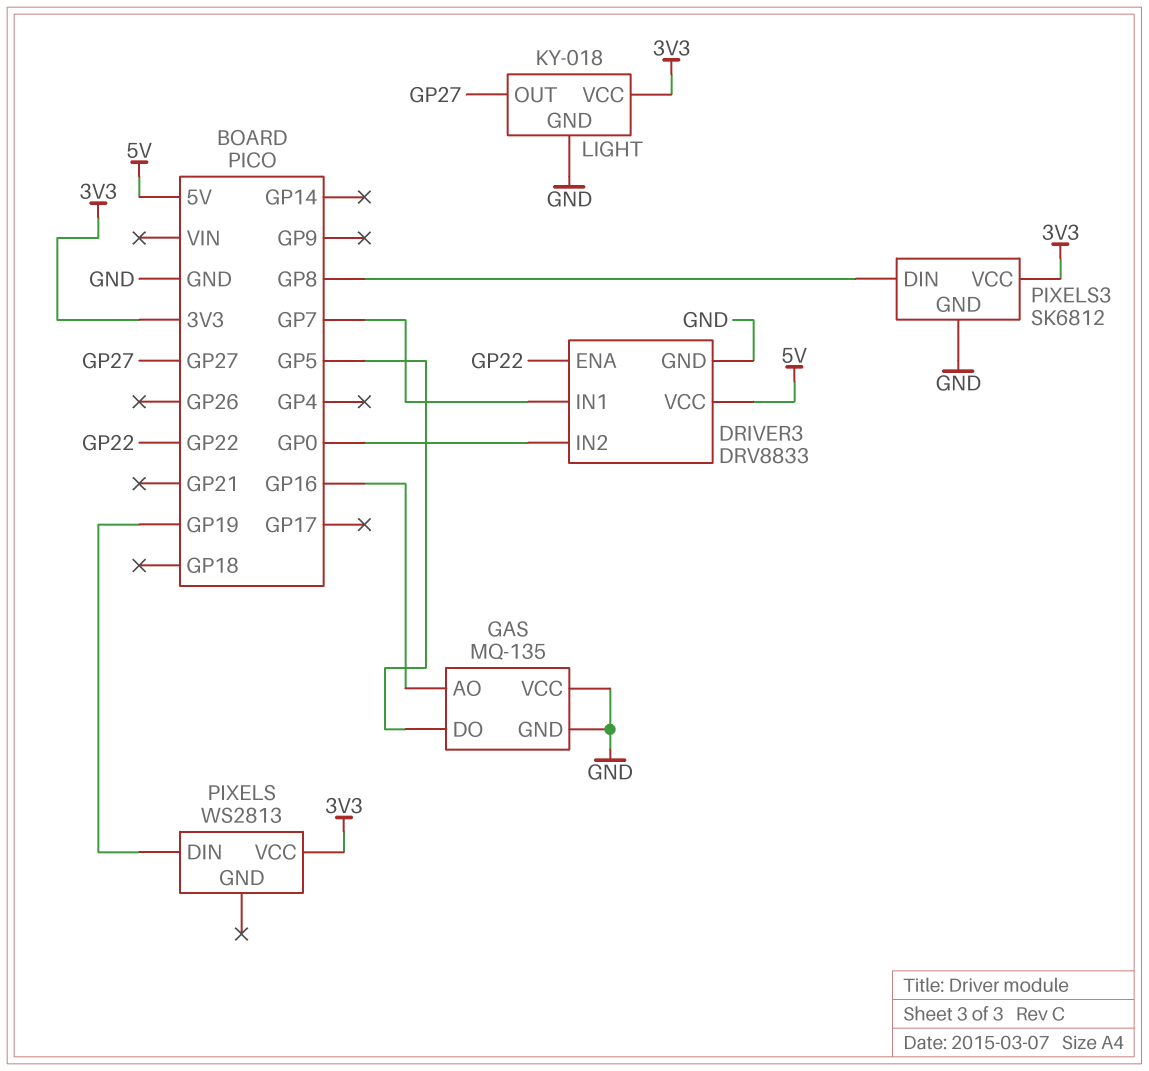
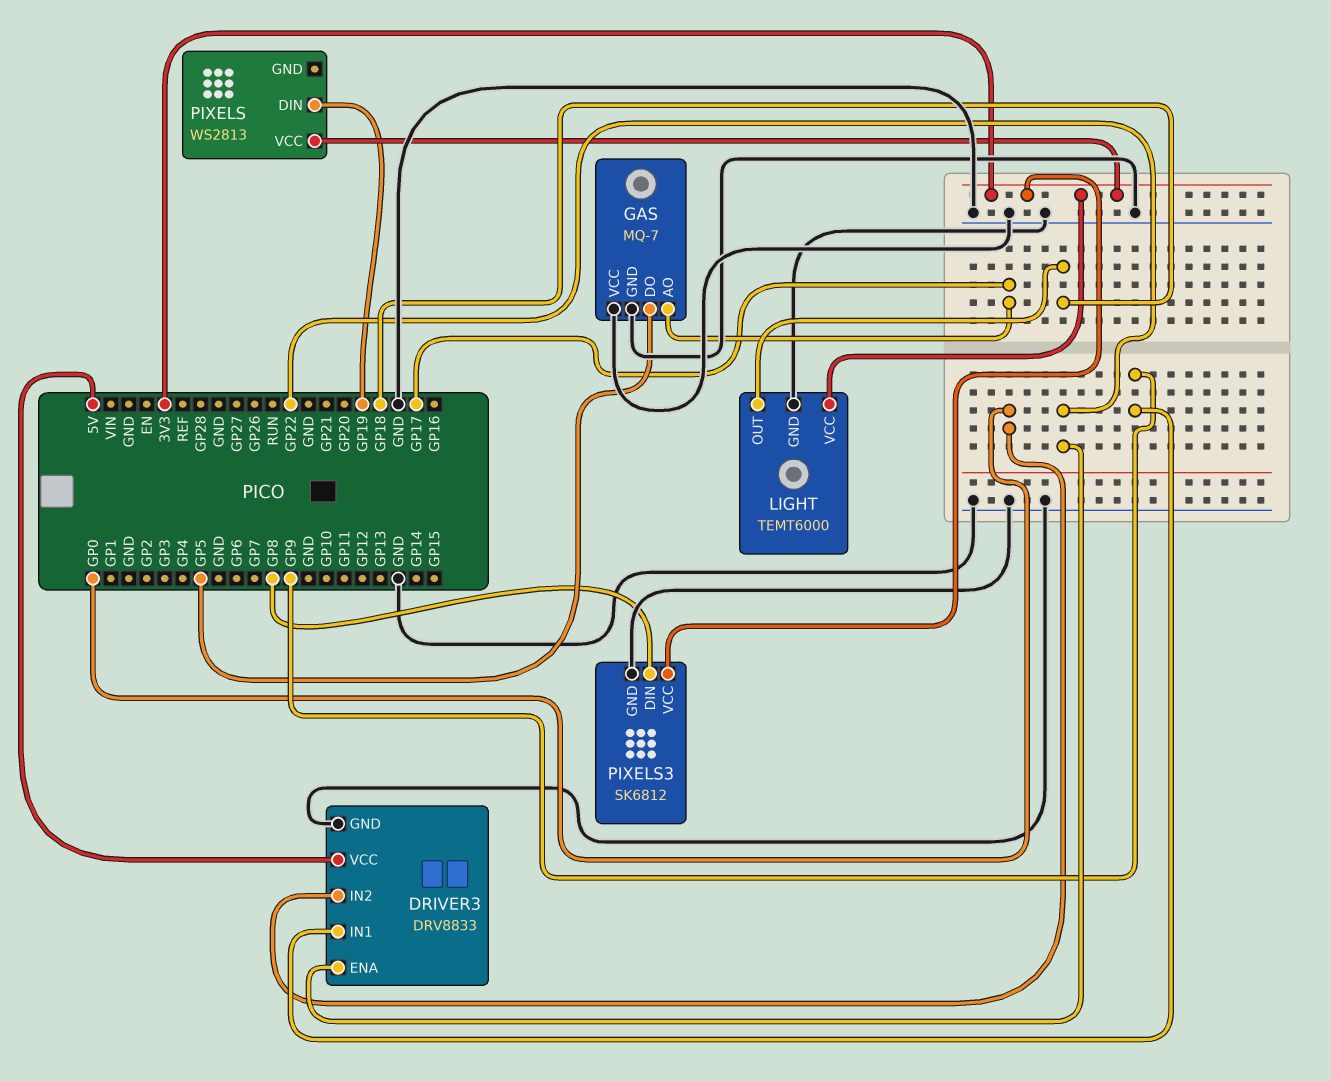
DRIVER3 pin IN1: GP7 -> GP9
GAS: MQ-135 -> MQ-7
GAS pin AO: GP16 -> GP17
LIGHT: KY-018 -> TEMT6000
LIGHT pin OUT: GP27 -> GP18

